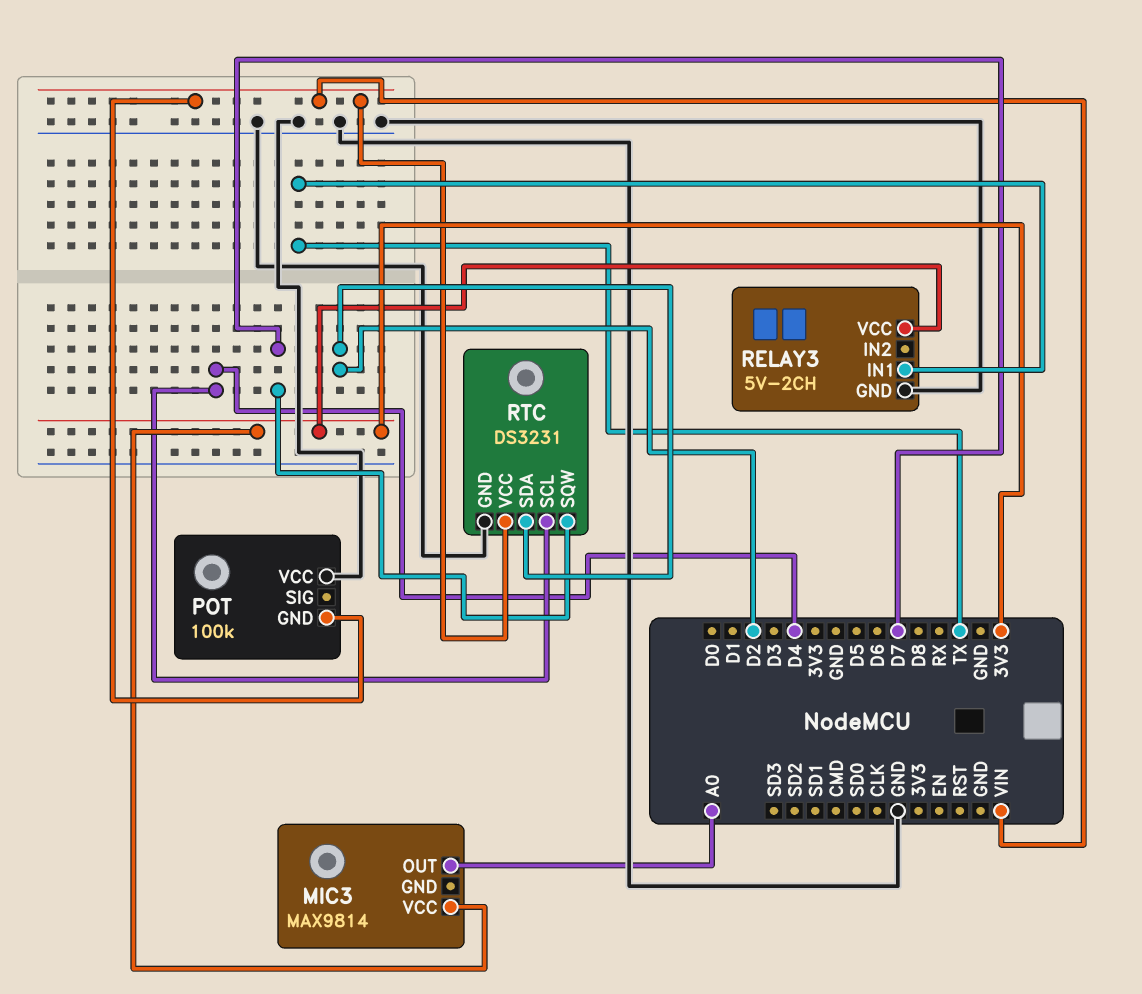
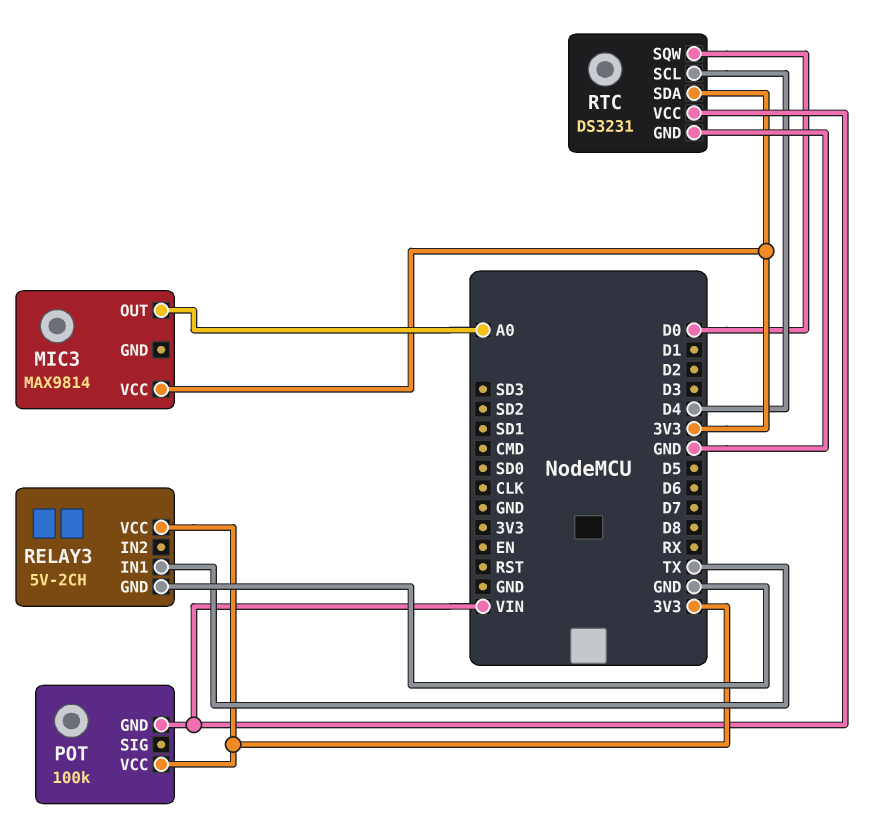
POT pin VCC: GND -> 3V3
RTC pin SDA: D2 -> 3V3
RTC pin SQW: D7 -> D0

